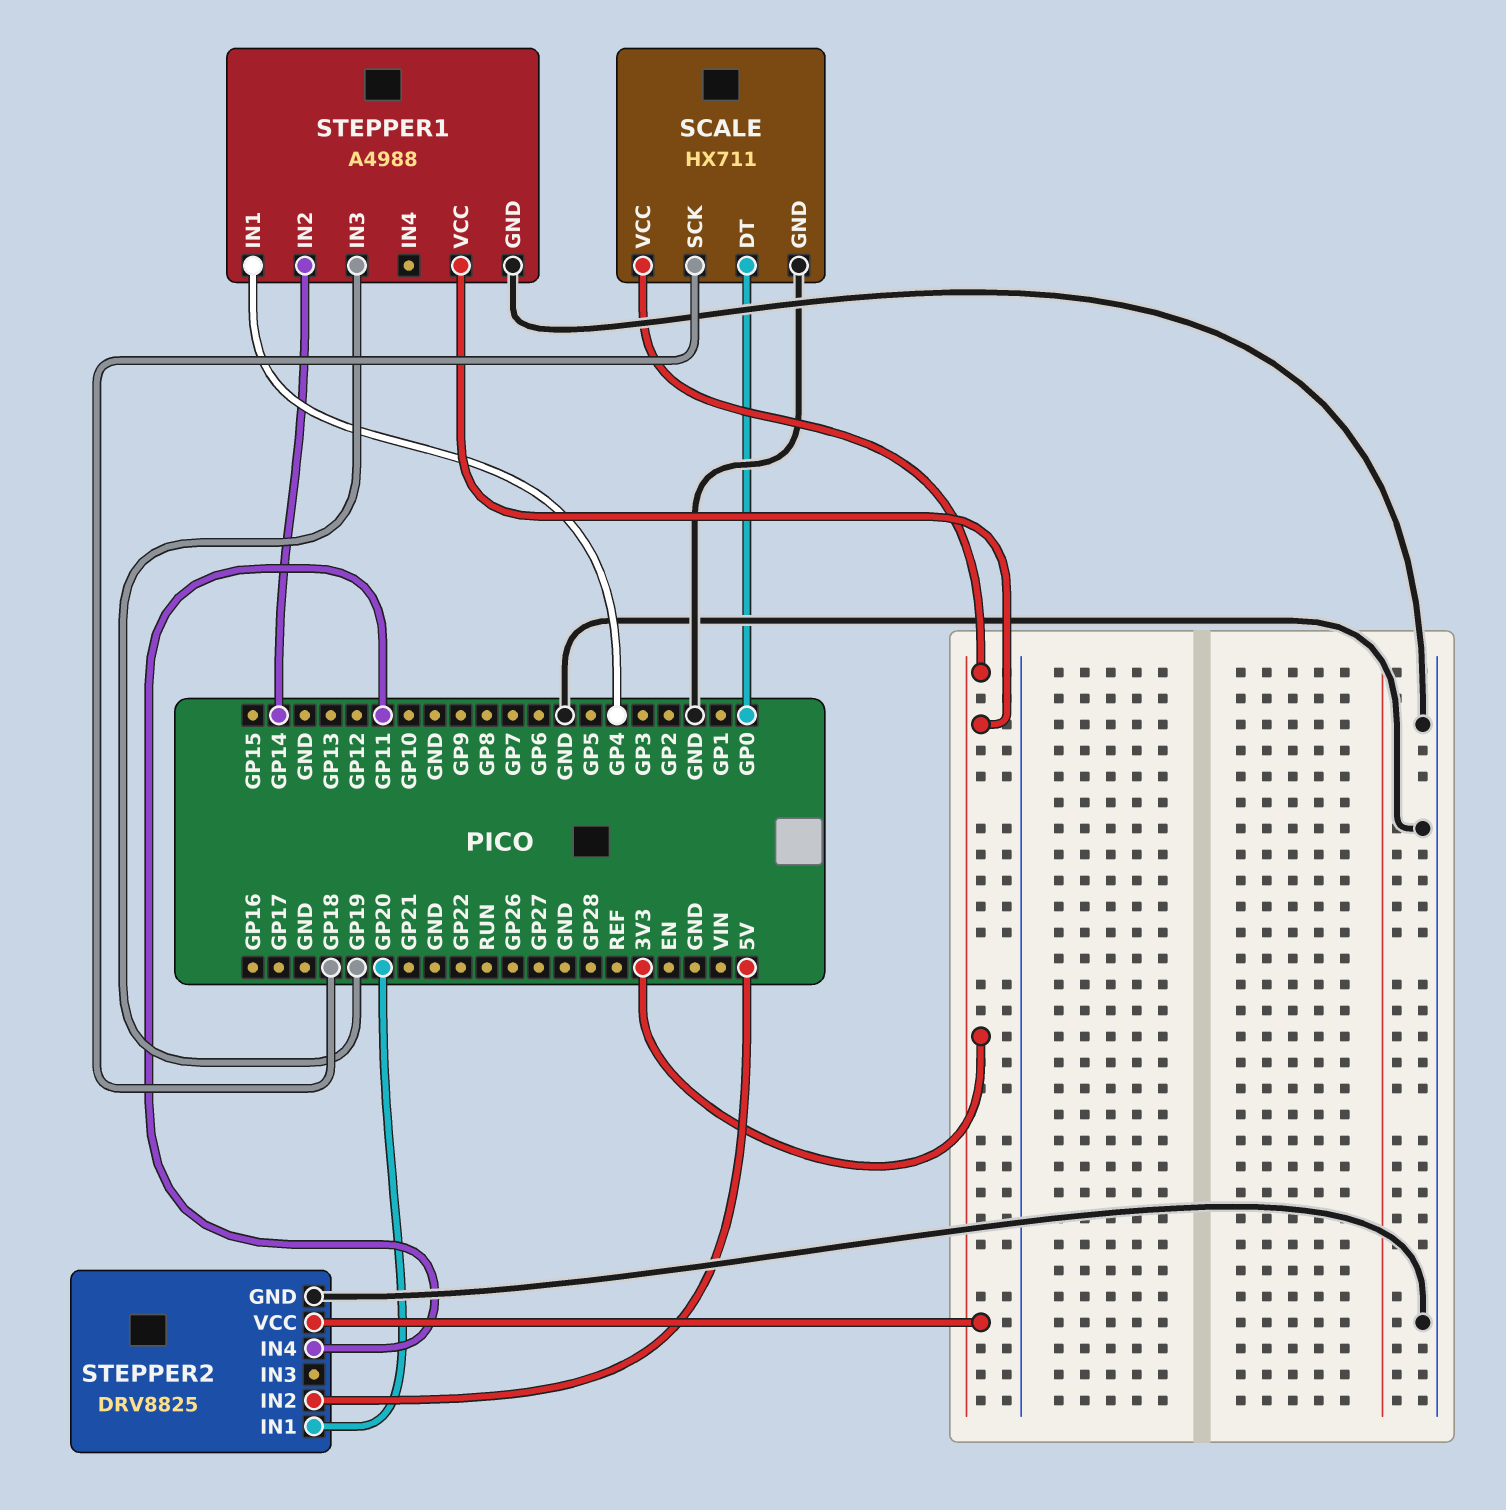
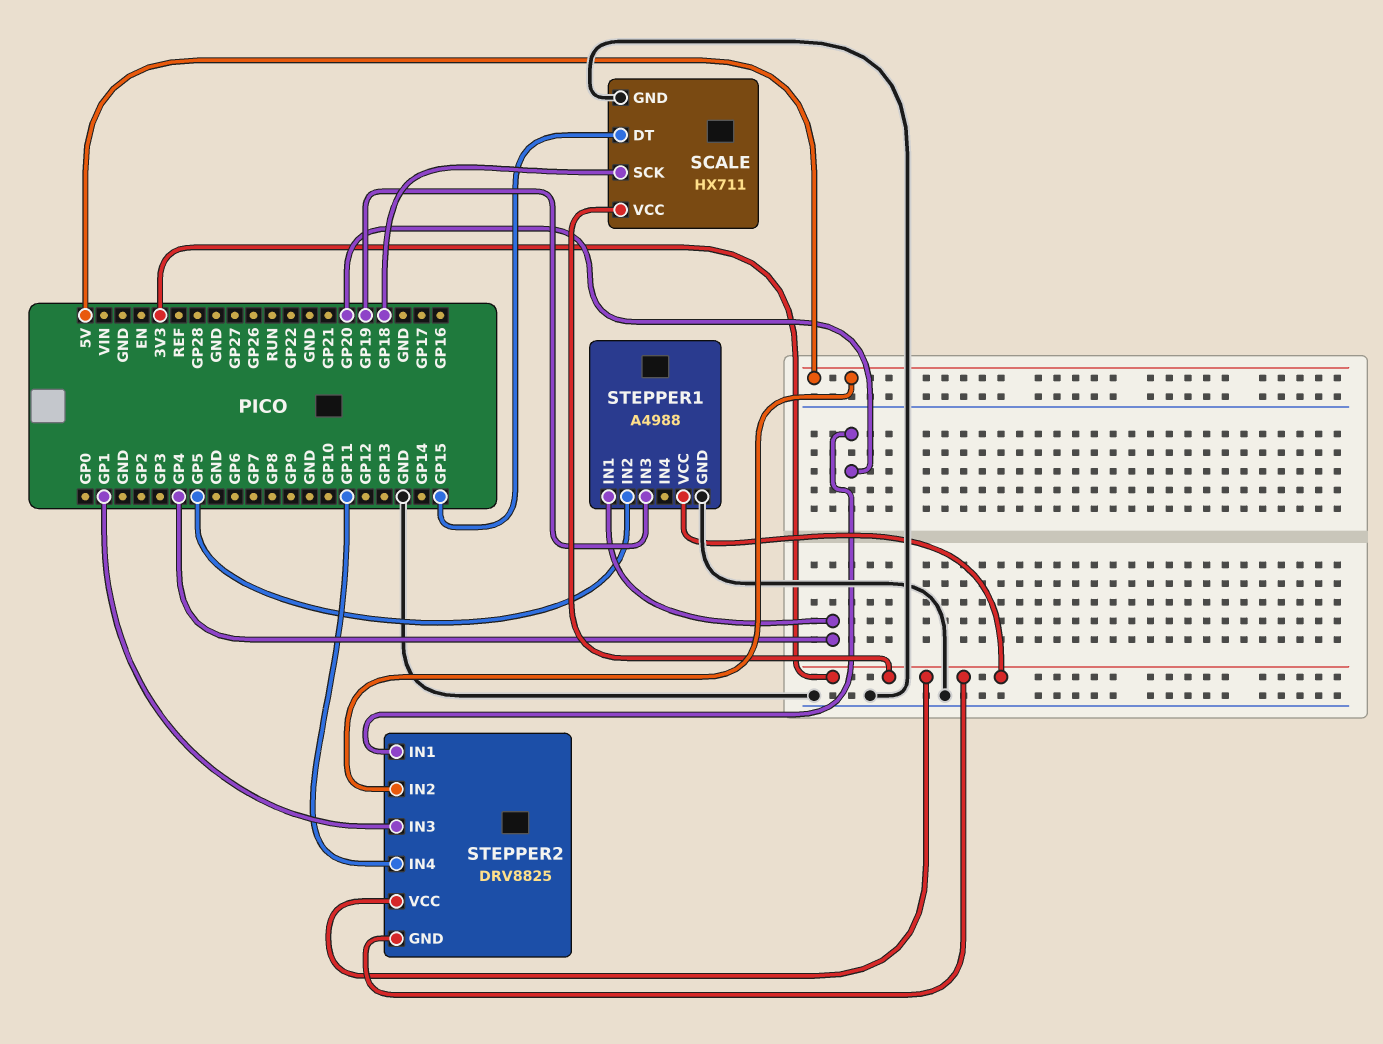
SCALE pin DT: GP0 -> GP15
STEPPER1 pin IN2: GP14 -> GP5
STEPPER2 pin GND: GND -> 3V3
STEPPER2 pin IN3: none -> GP1

